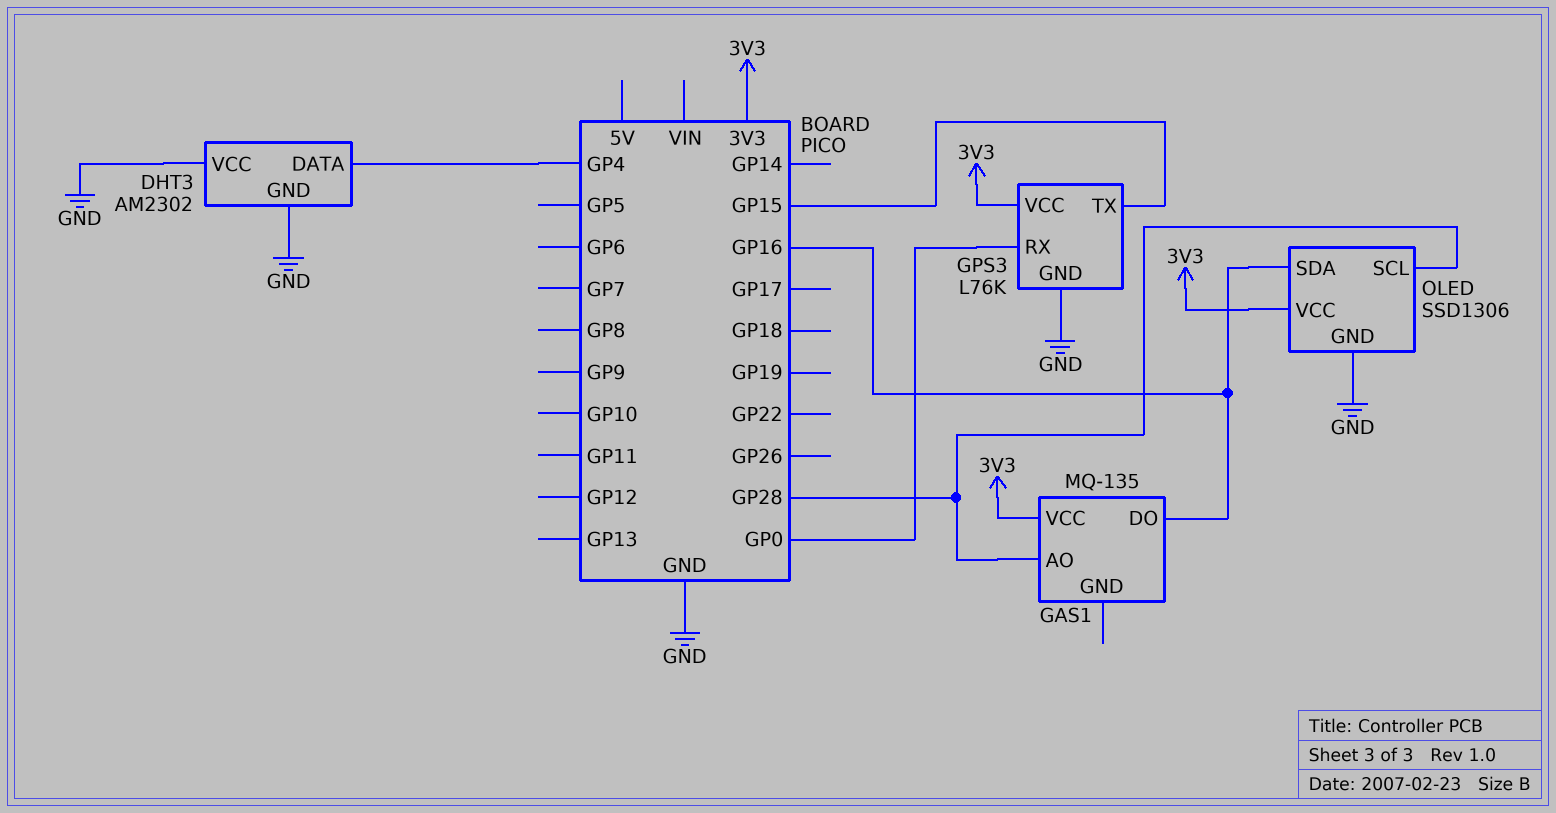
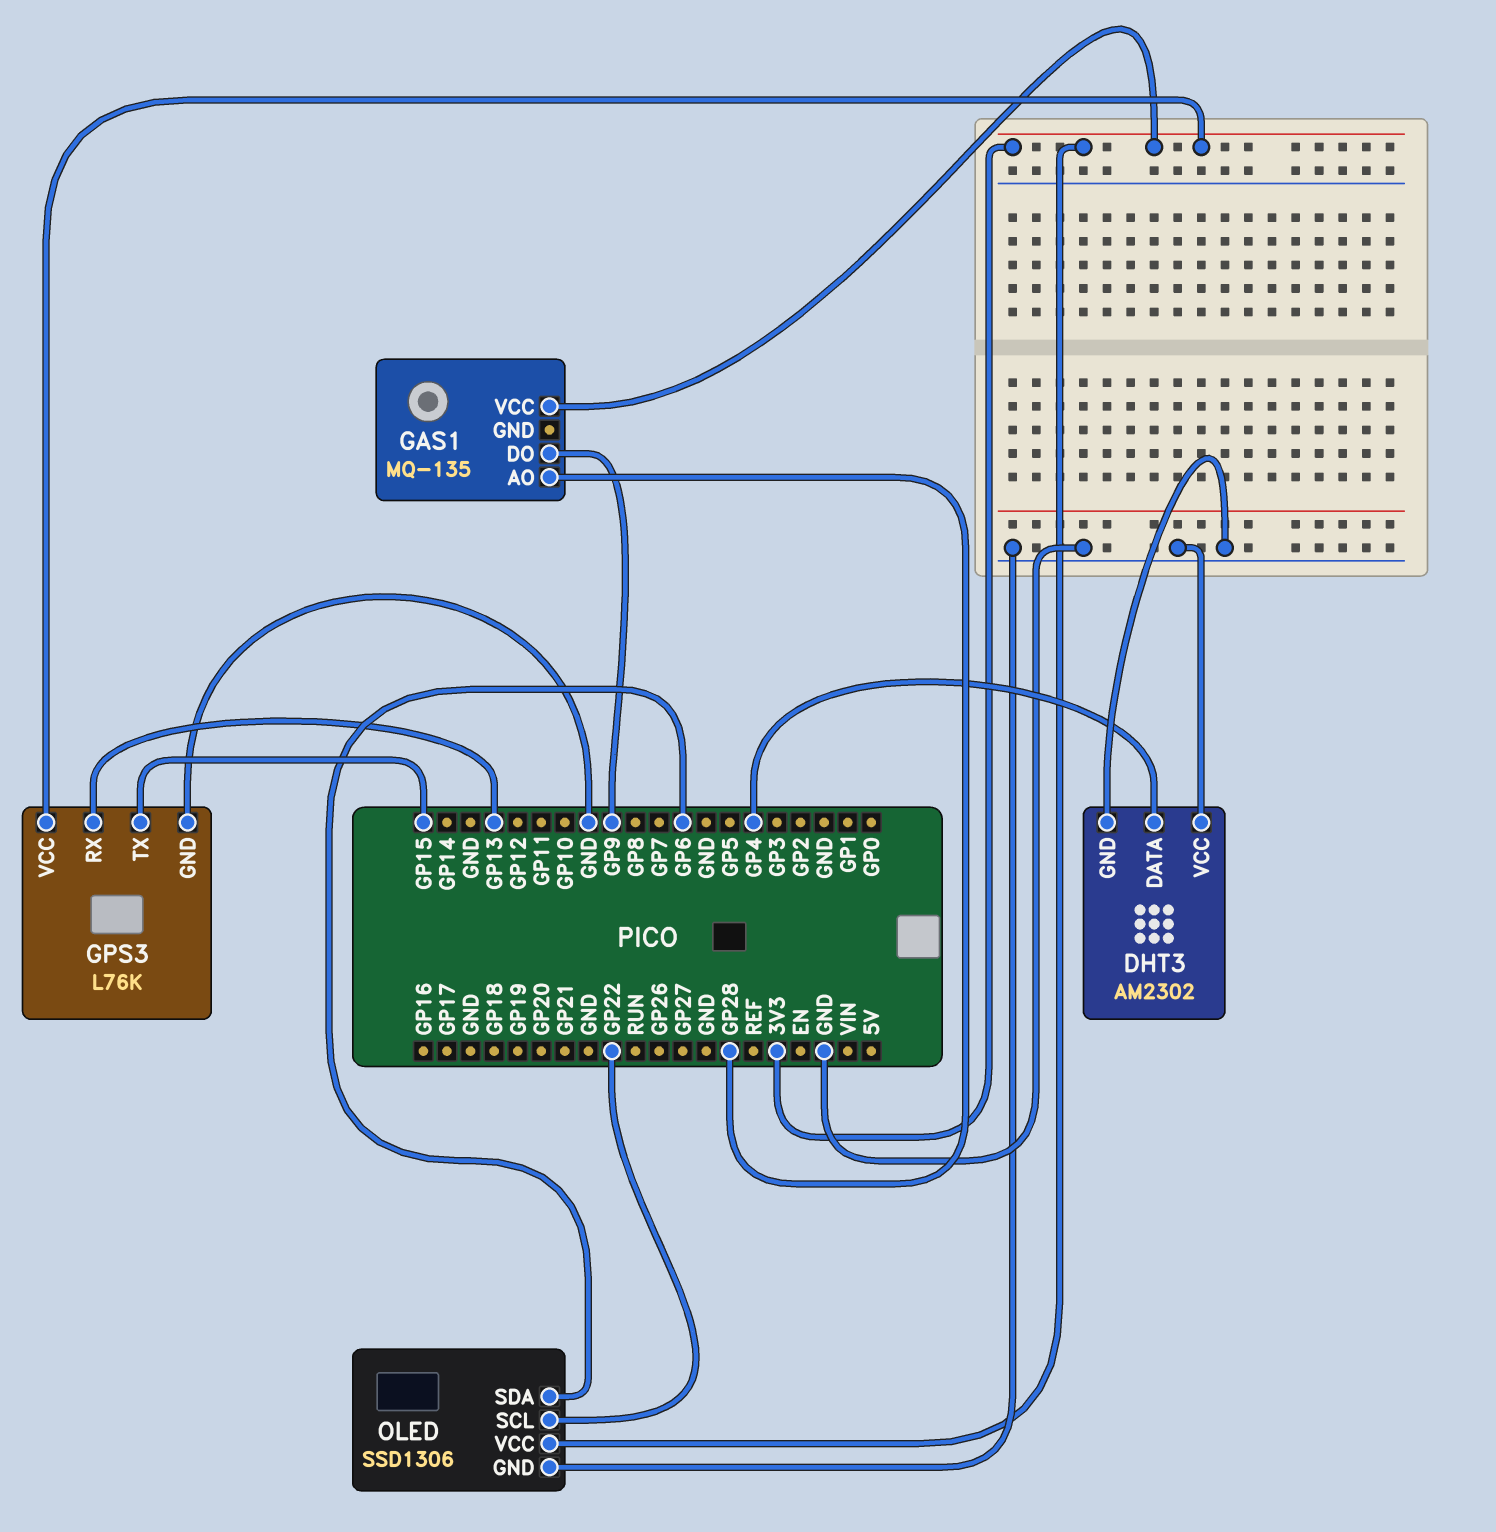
GAS1 pin DO: GP16 -> GP9
GPS3 pin RX: GP0 -> GP13
OLED pin SCL: GP28 -> GP22
OLED pin SDA: GP16 -> GP6

